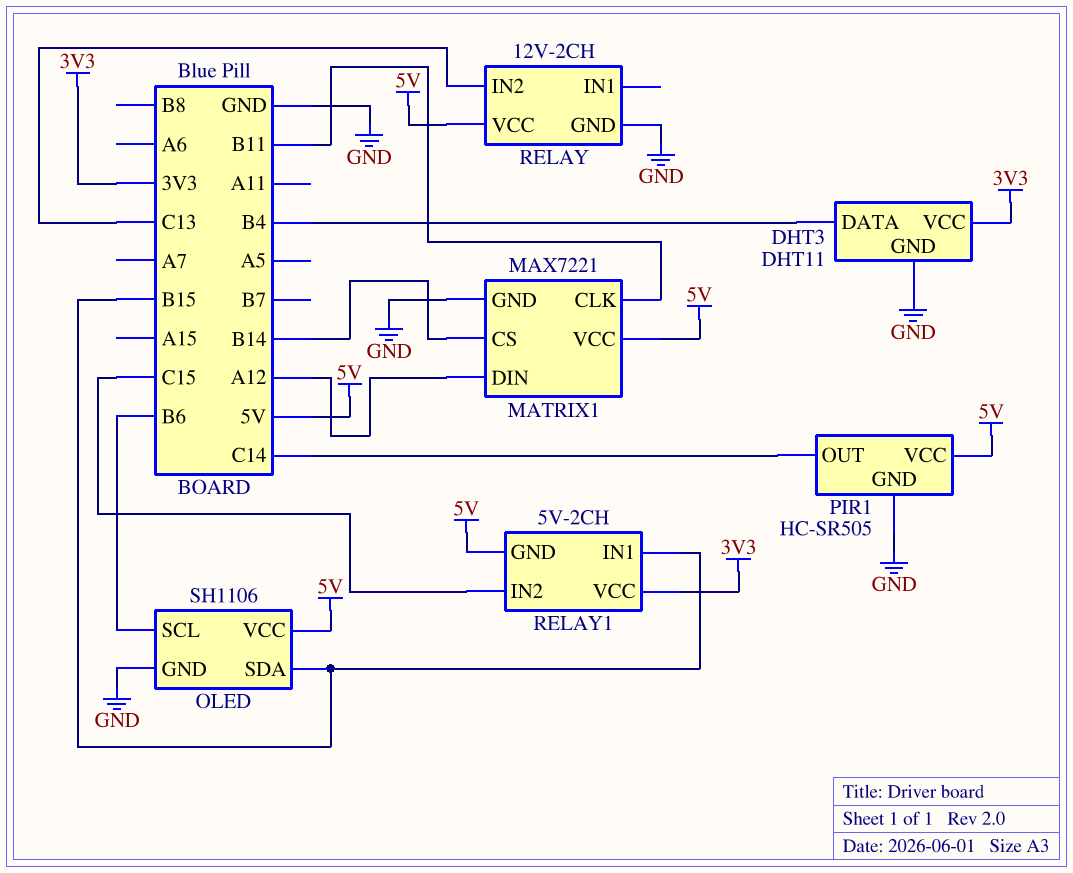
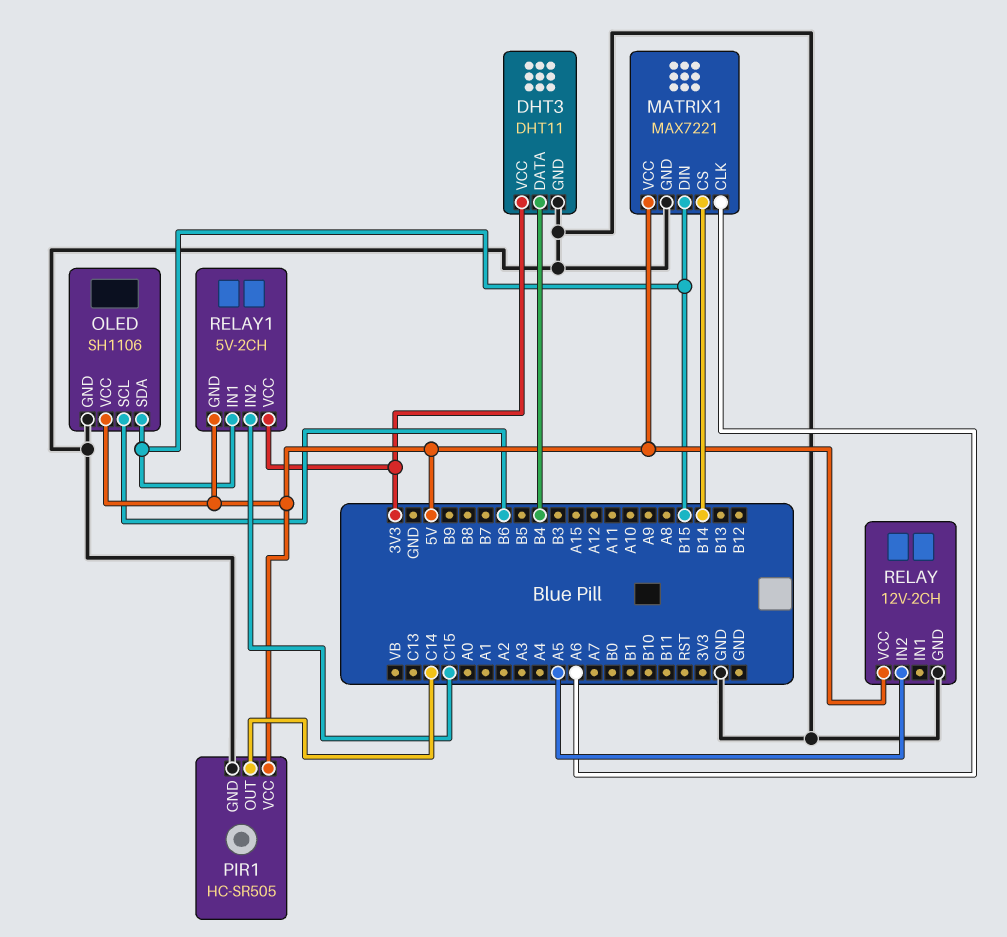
MATRIX1 pin CLK: B11 -> A6
MATRIX1 pin DIN: A12 -> B15
RELAY pin IN2: C13 -> A5

